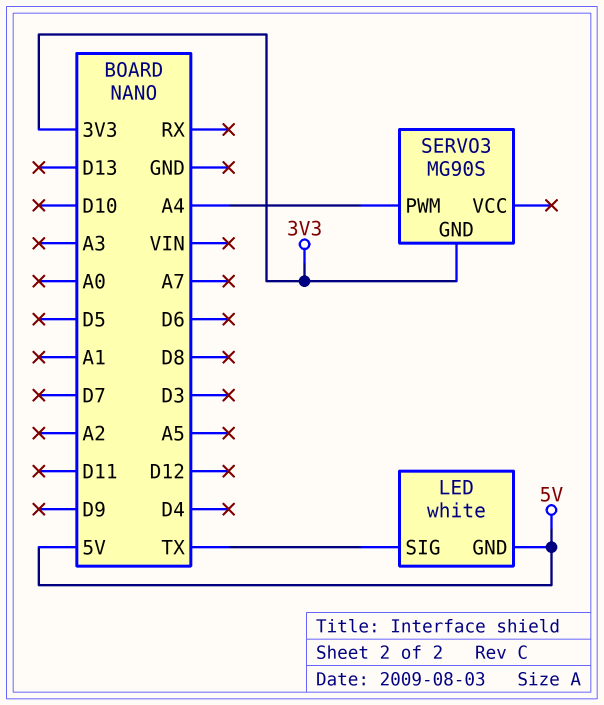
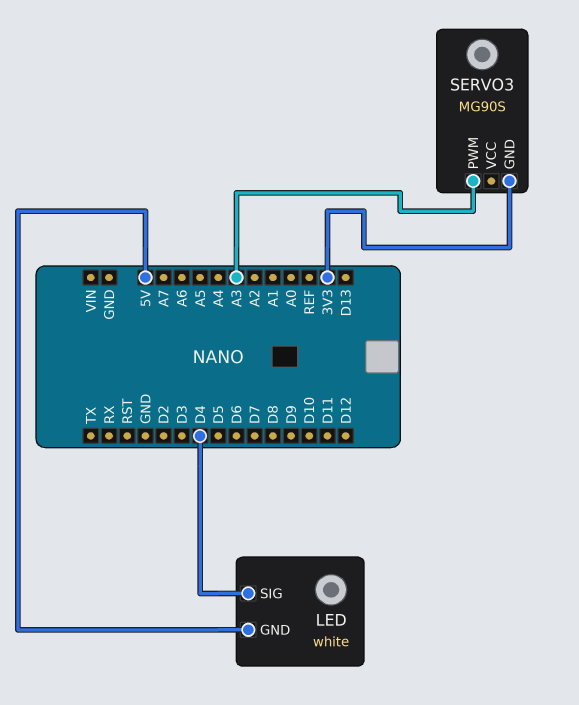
LED pin SIG: TX -> D4
SERVO3 pin PWM: A4 -> A3

